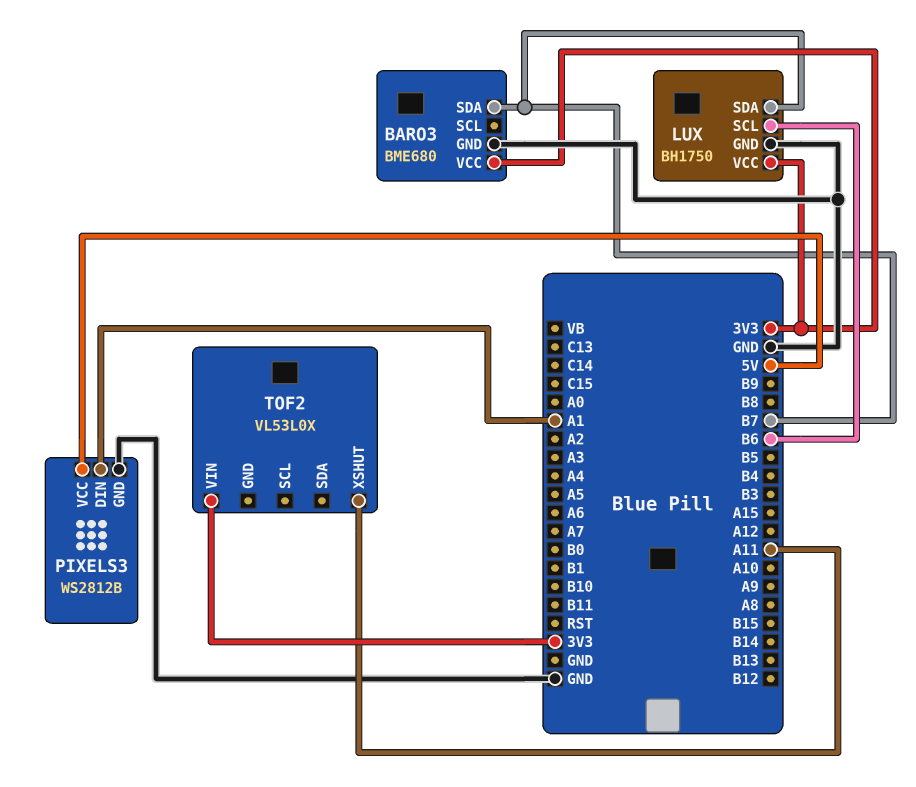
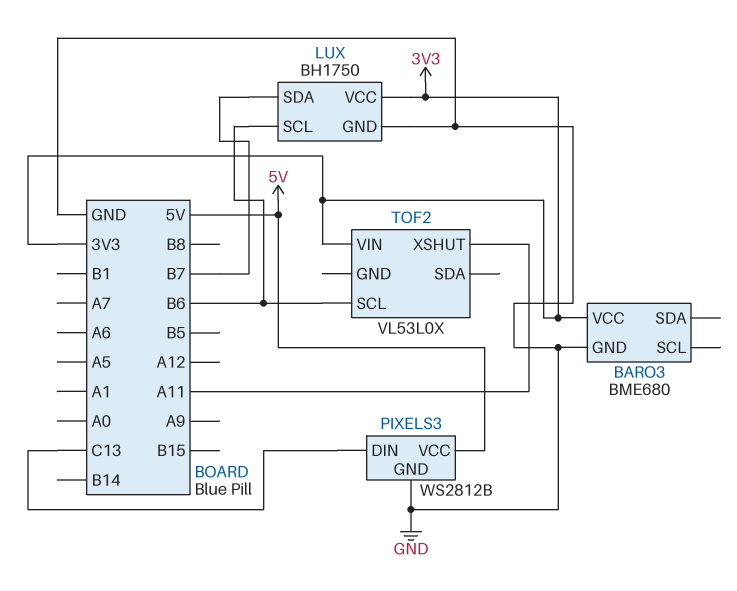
BARO3 pin SDA: B7 -> none
PIXELS3 pin DIN: A1 -> C13
TOF2 pin SCL: none -> B6

